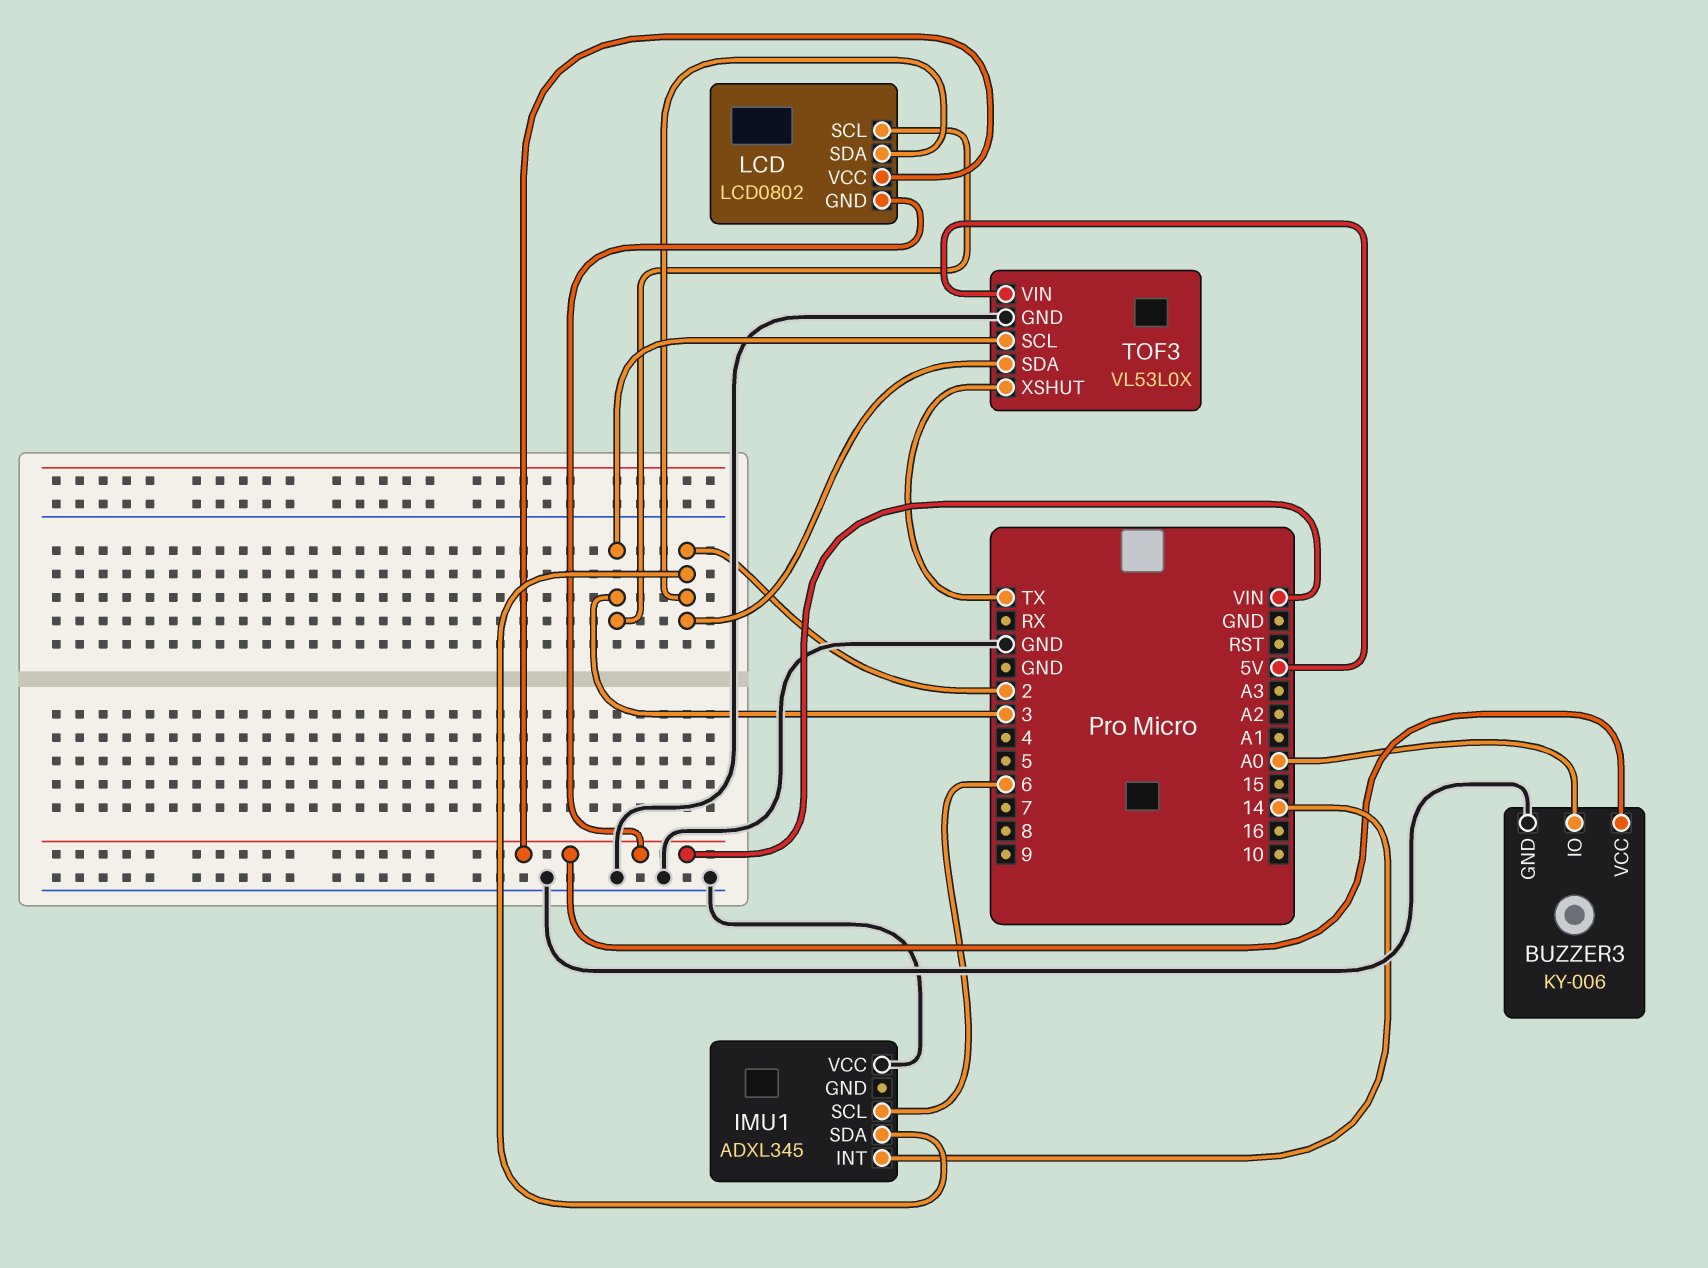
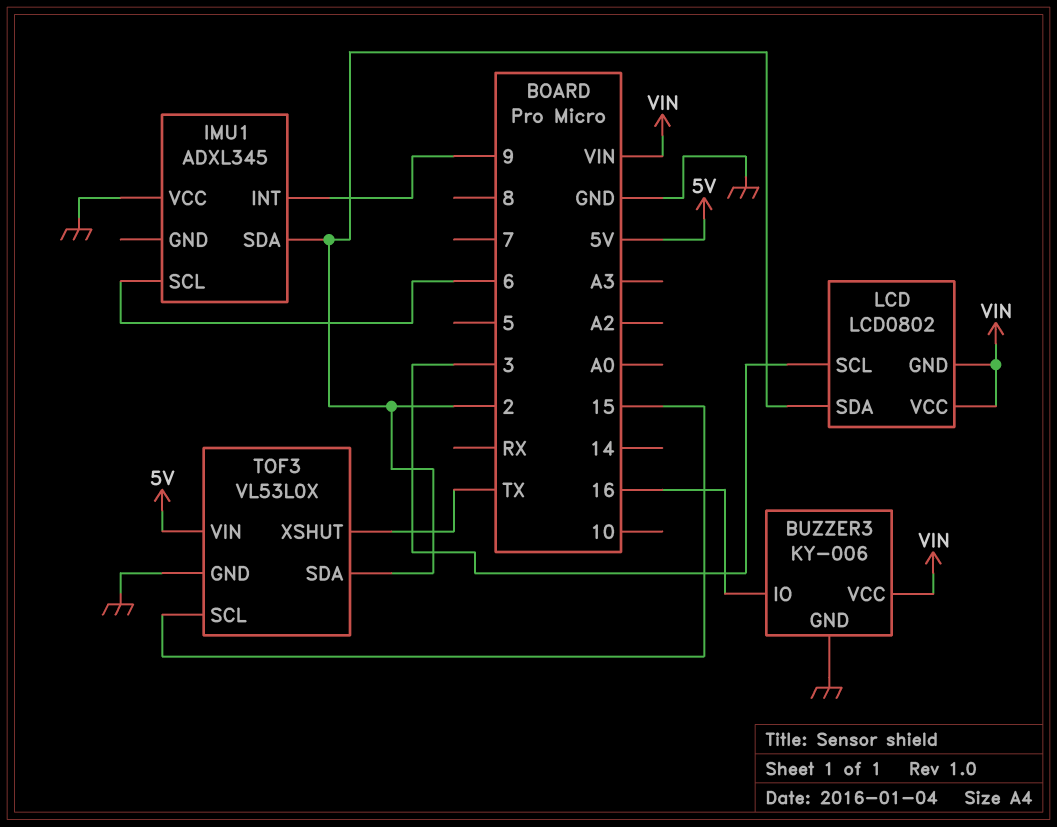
BUZZER3 pin IO: A0 -> 16
IMU1 pin INT: 14 -> 9
TOF3 pin SCL: 3 -> 15

